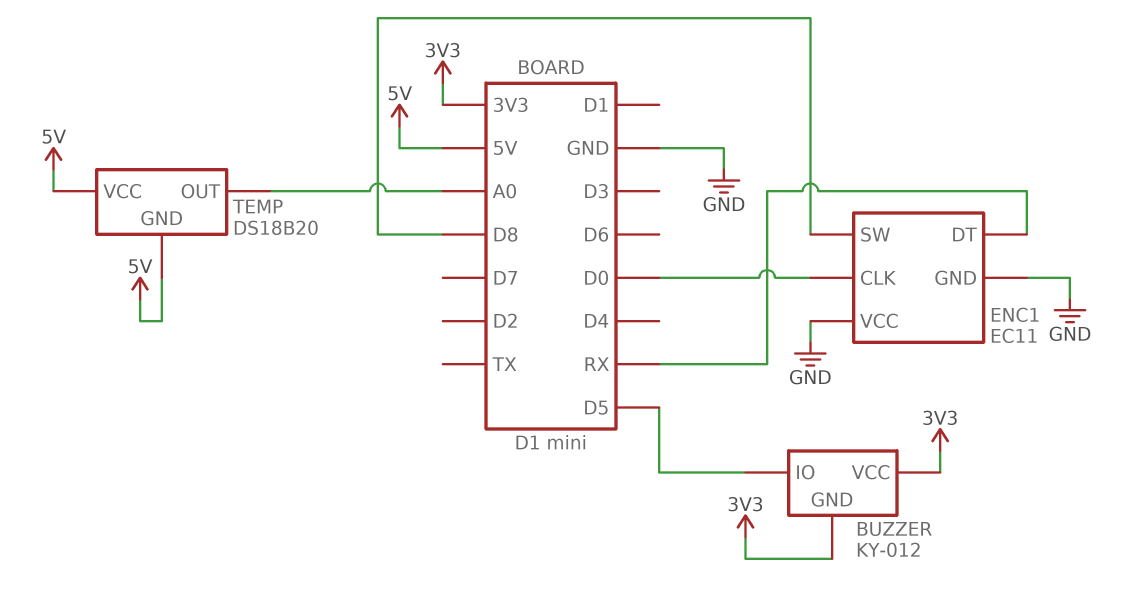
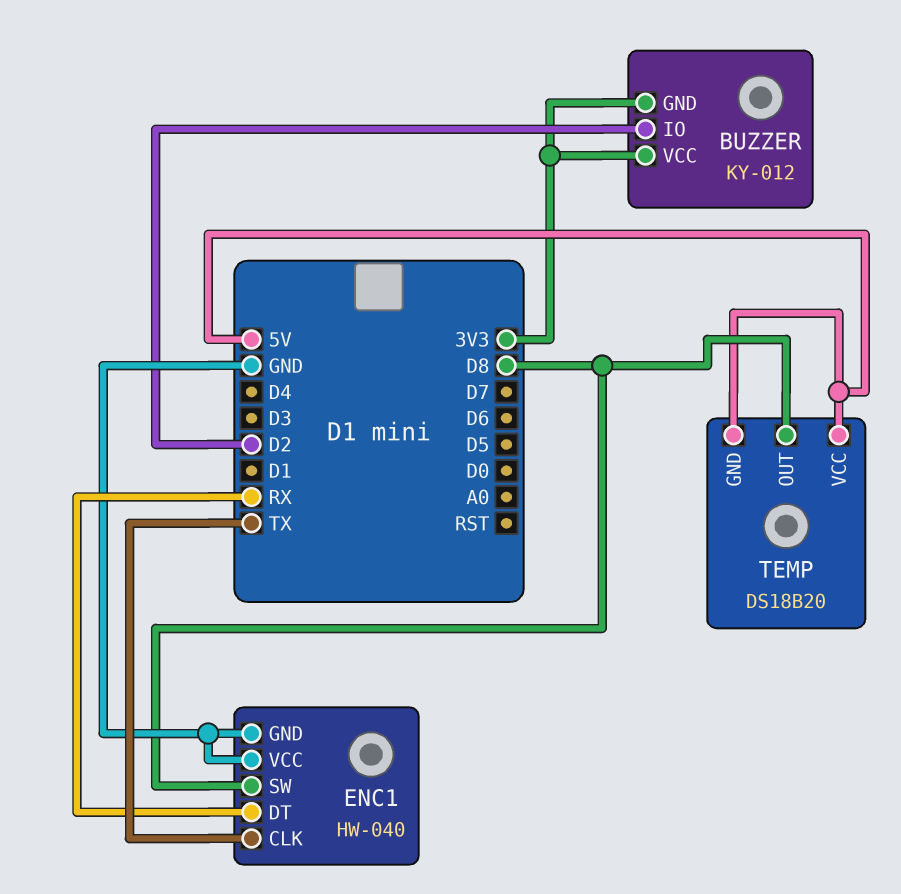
BUZZER pin IO: D5 -> D2
ENC1: EC11 -> HW-040
ENC1 pin CLK: D0 -> TX
TEMP pin OUT: A0 -> D8

